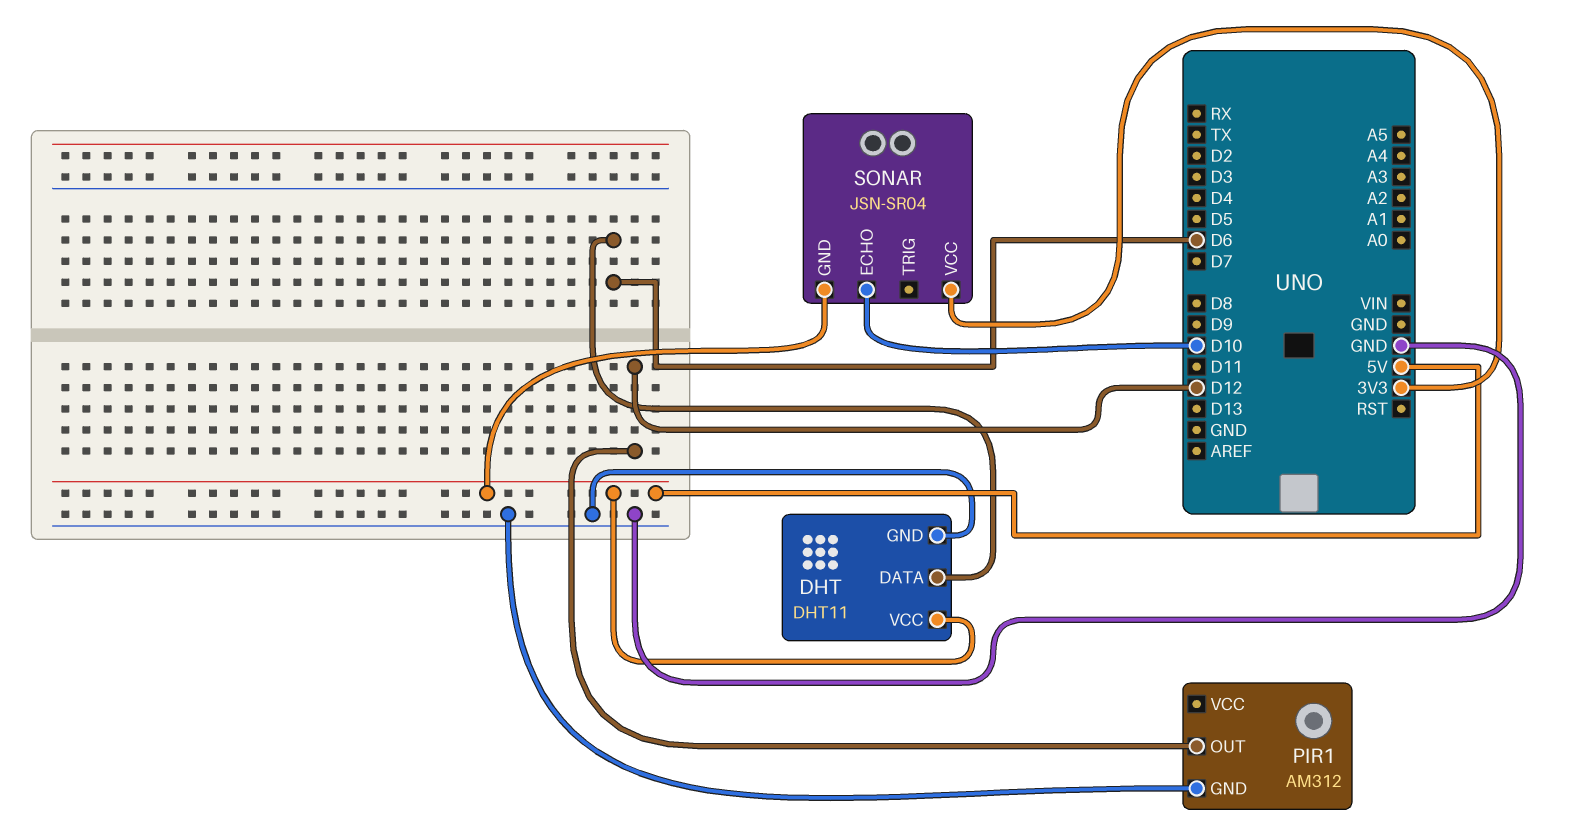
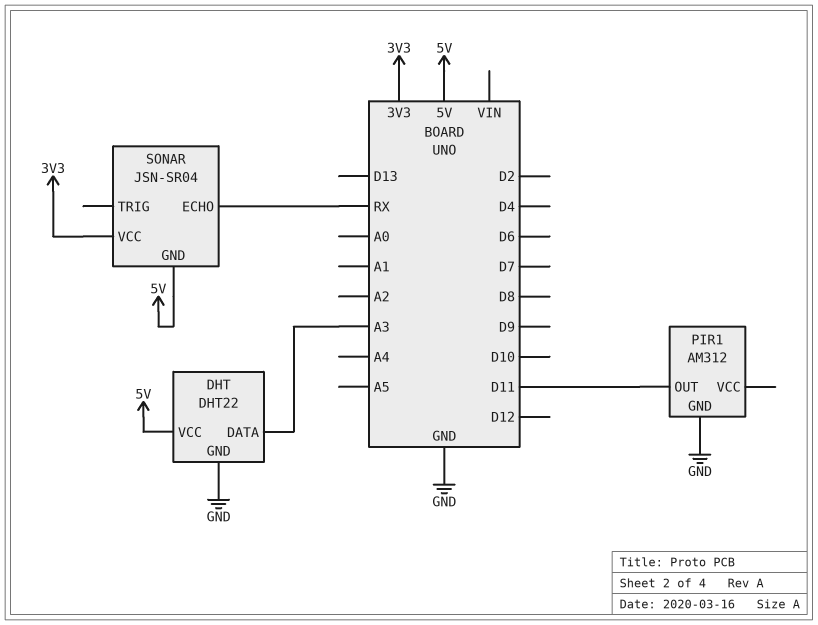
DHT: DHT11 -> DHT22
DHT pin DATA: D6 -> A3
PIR1 pin OUT: D12 -> D11
SONAR pin ECHO: D10 -> RX

